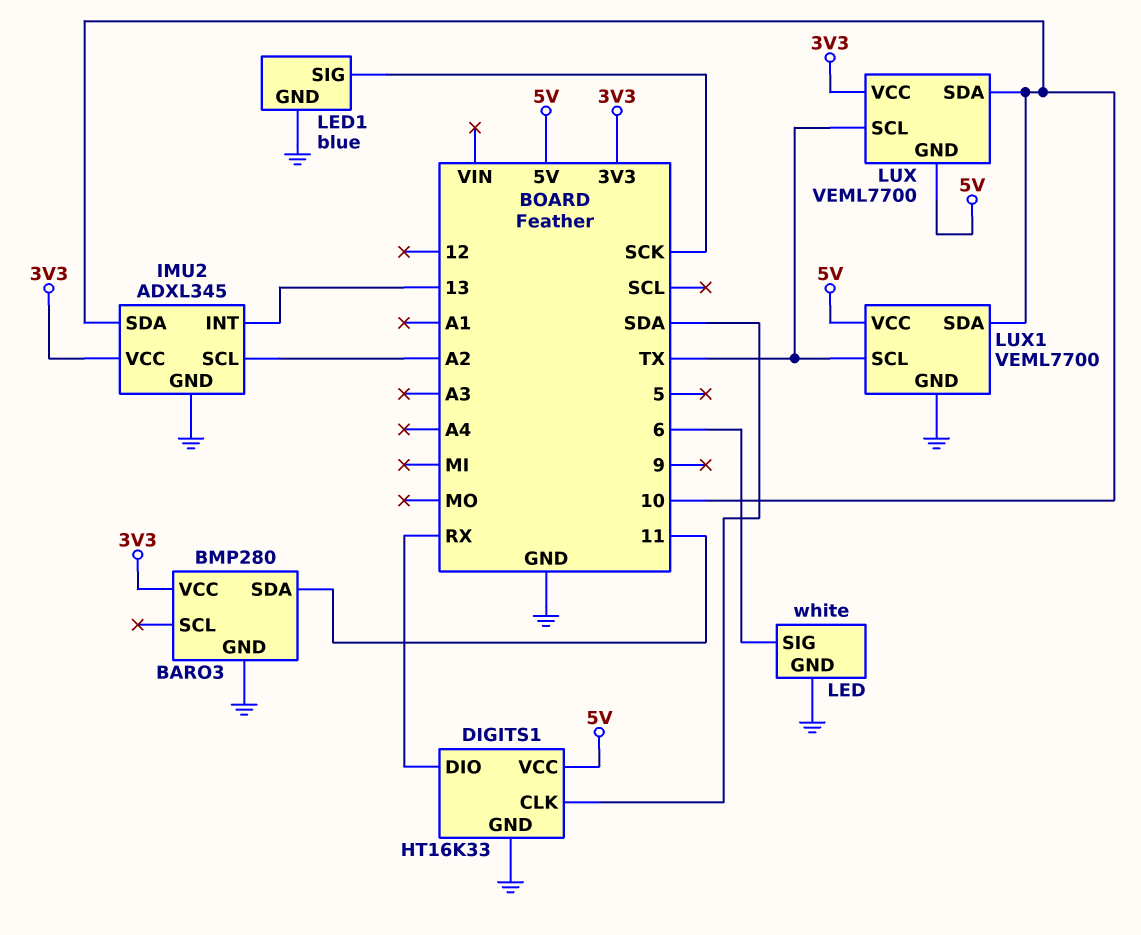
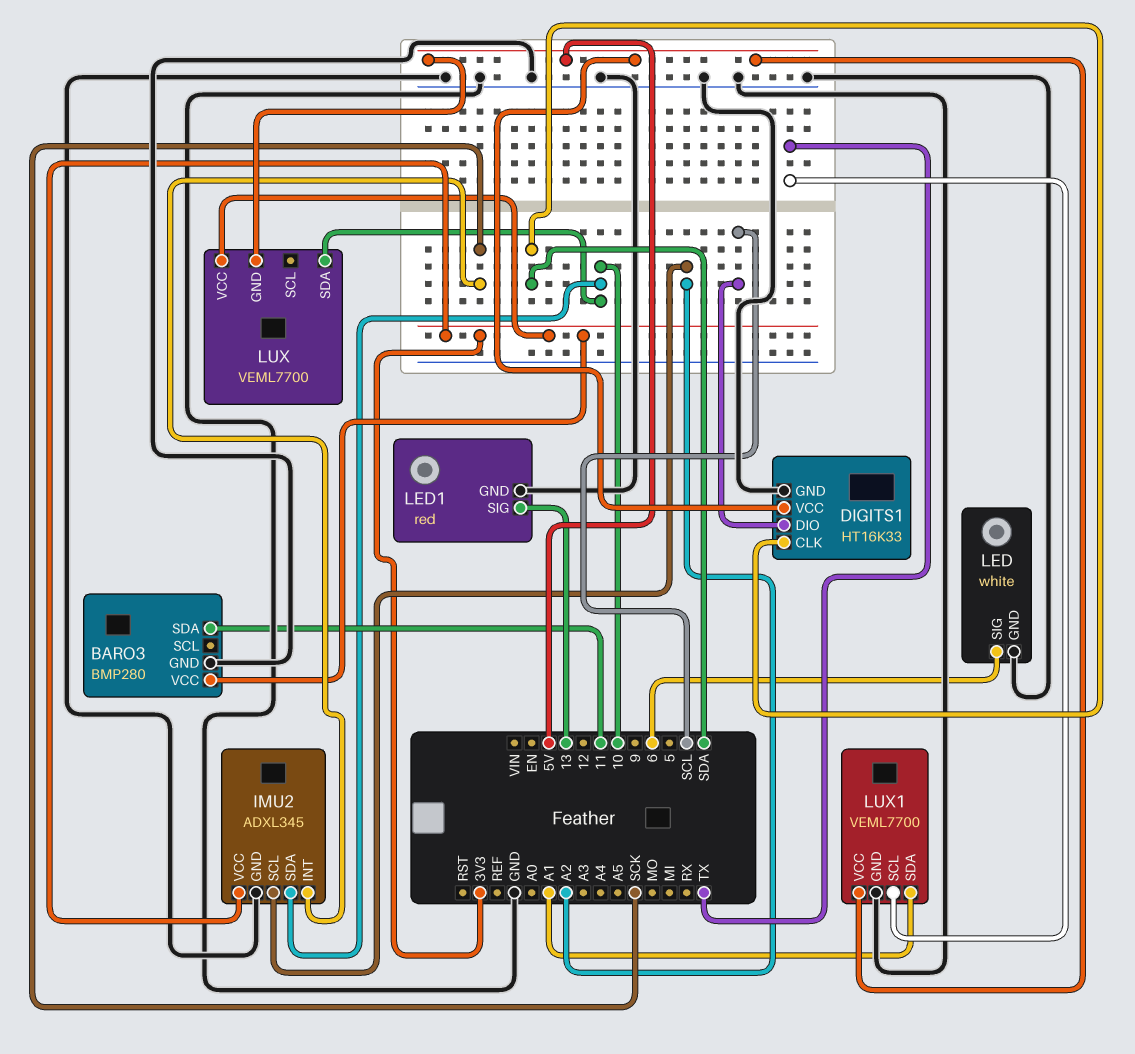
DIGITS1 pin DIO: RX -> SCL
IMU2 pin INT: 13 -> SCK
LED1: blue -> red
LED1 pin SIG: SCK -> 13
LUX pin SCL: TX -> none
LUX1 pin SDA: 10 -> A1

